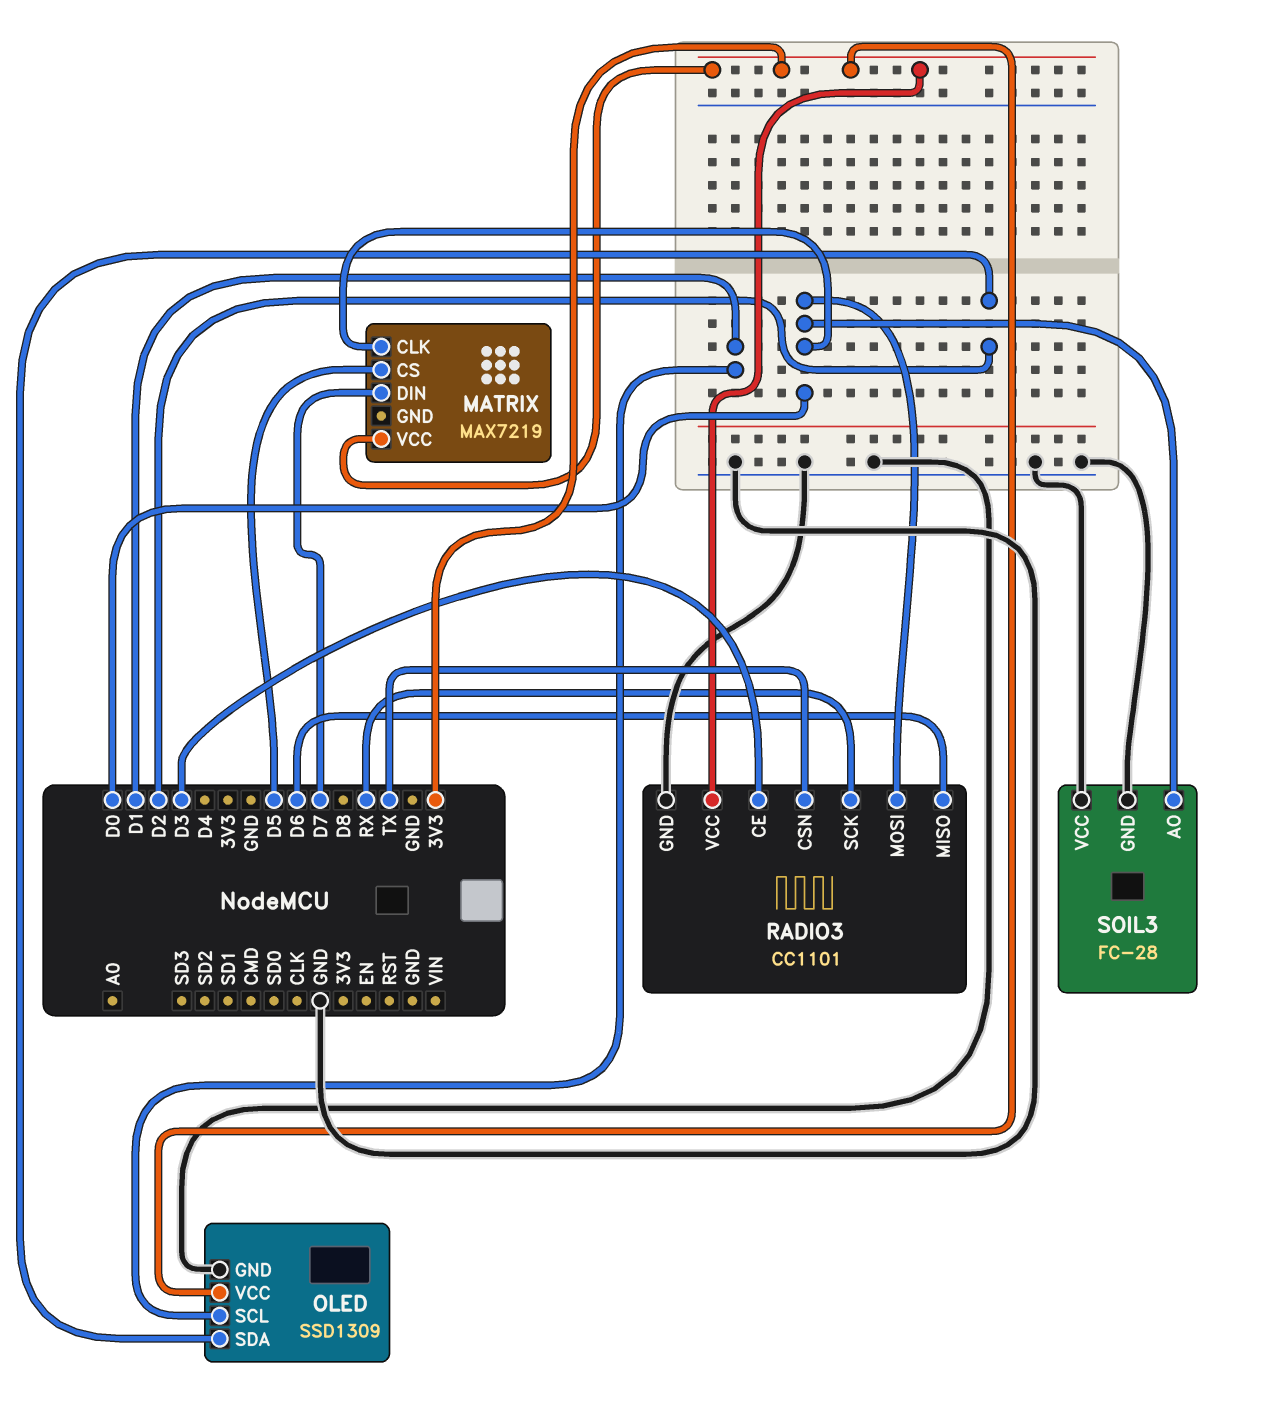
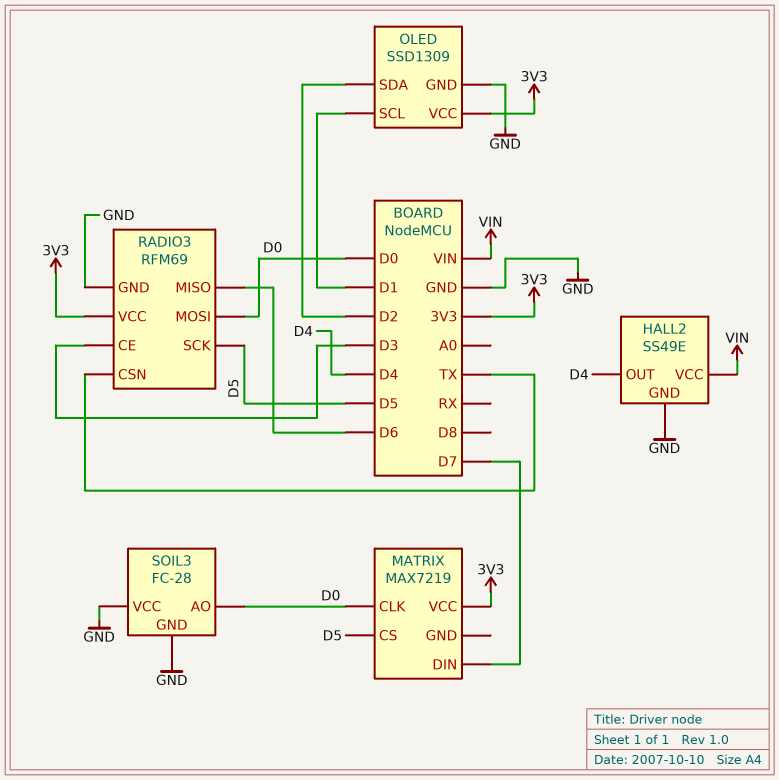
HALL2: none -> SS49E
HALL2 pin GND: none -> GND
HALL2 pin OUT: none -> D4
HALL2 pin VCC: none -> VIN
RADIO3: CC1101 -> RFM69
RADIO3 pin SCK: RX -> D5

